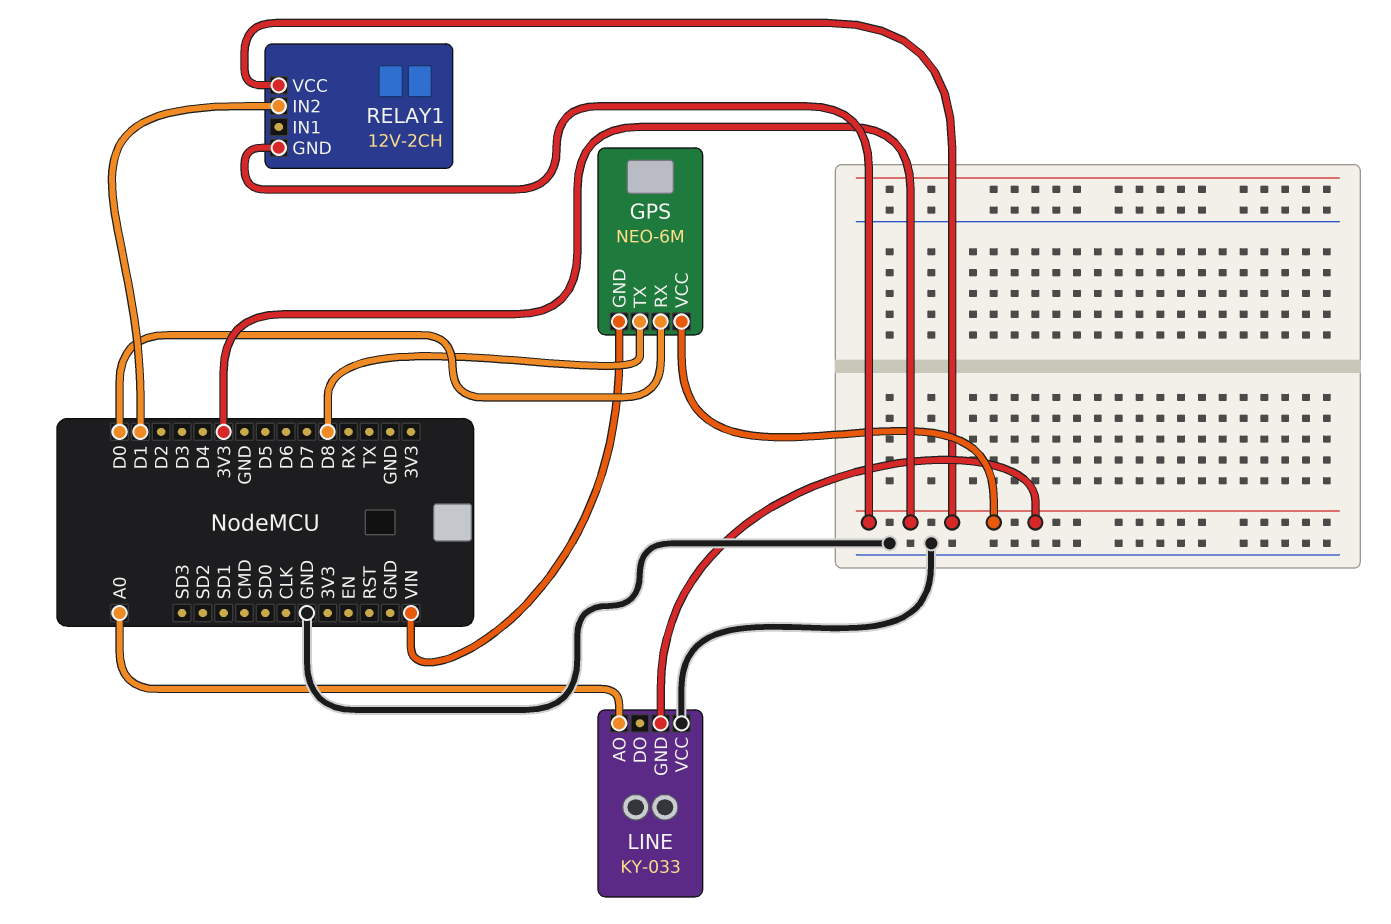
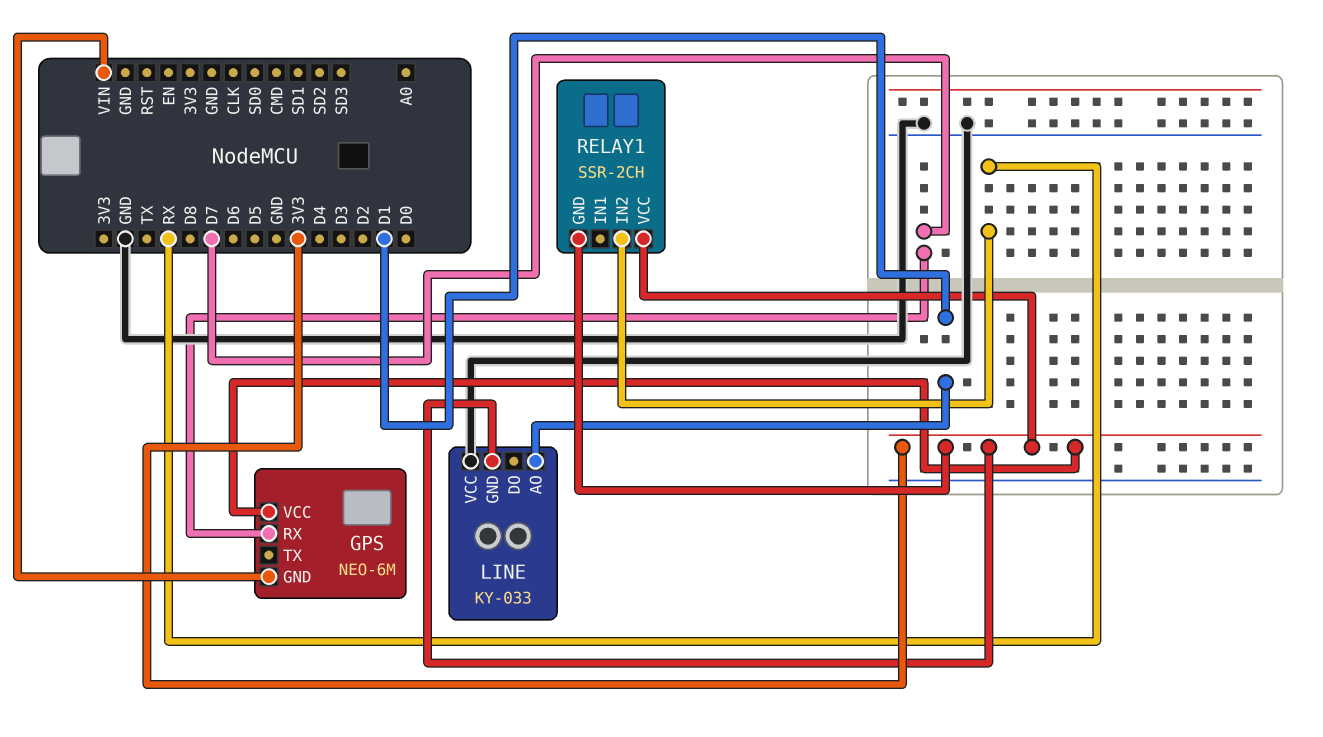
GPS pin RX: D0 -> D7
GPS pin TX: D8 -> none
LINE pin AO: A0 -> D1
RELAY1: 12V-2CH -> SSR-2CH
RELAY1 pin IN2: D1 -> RX

